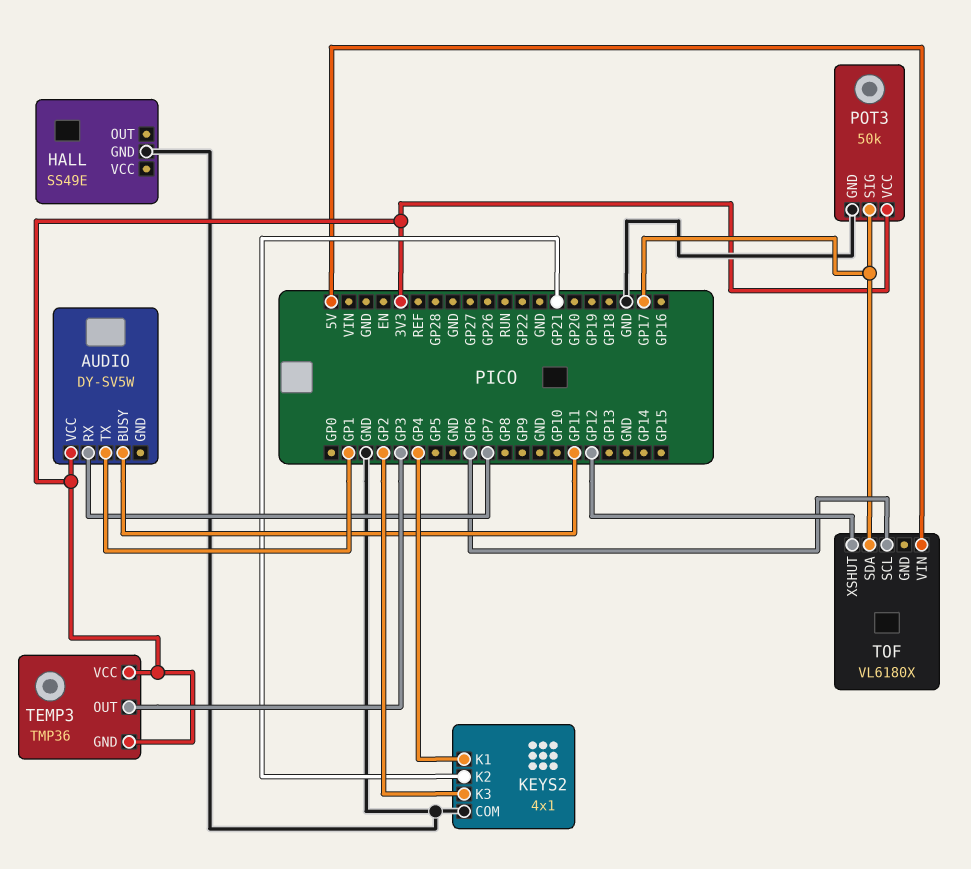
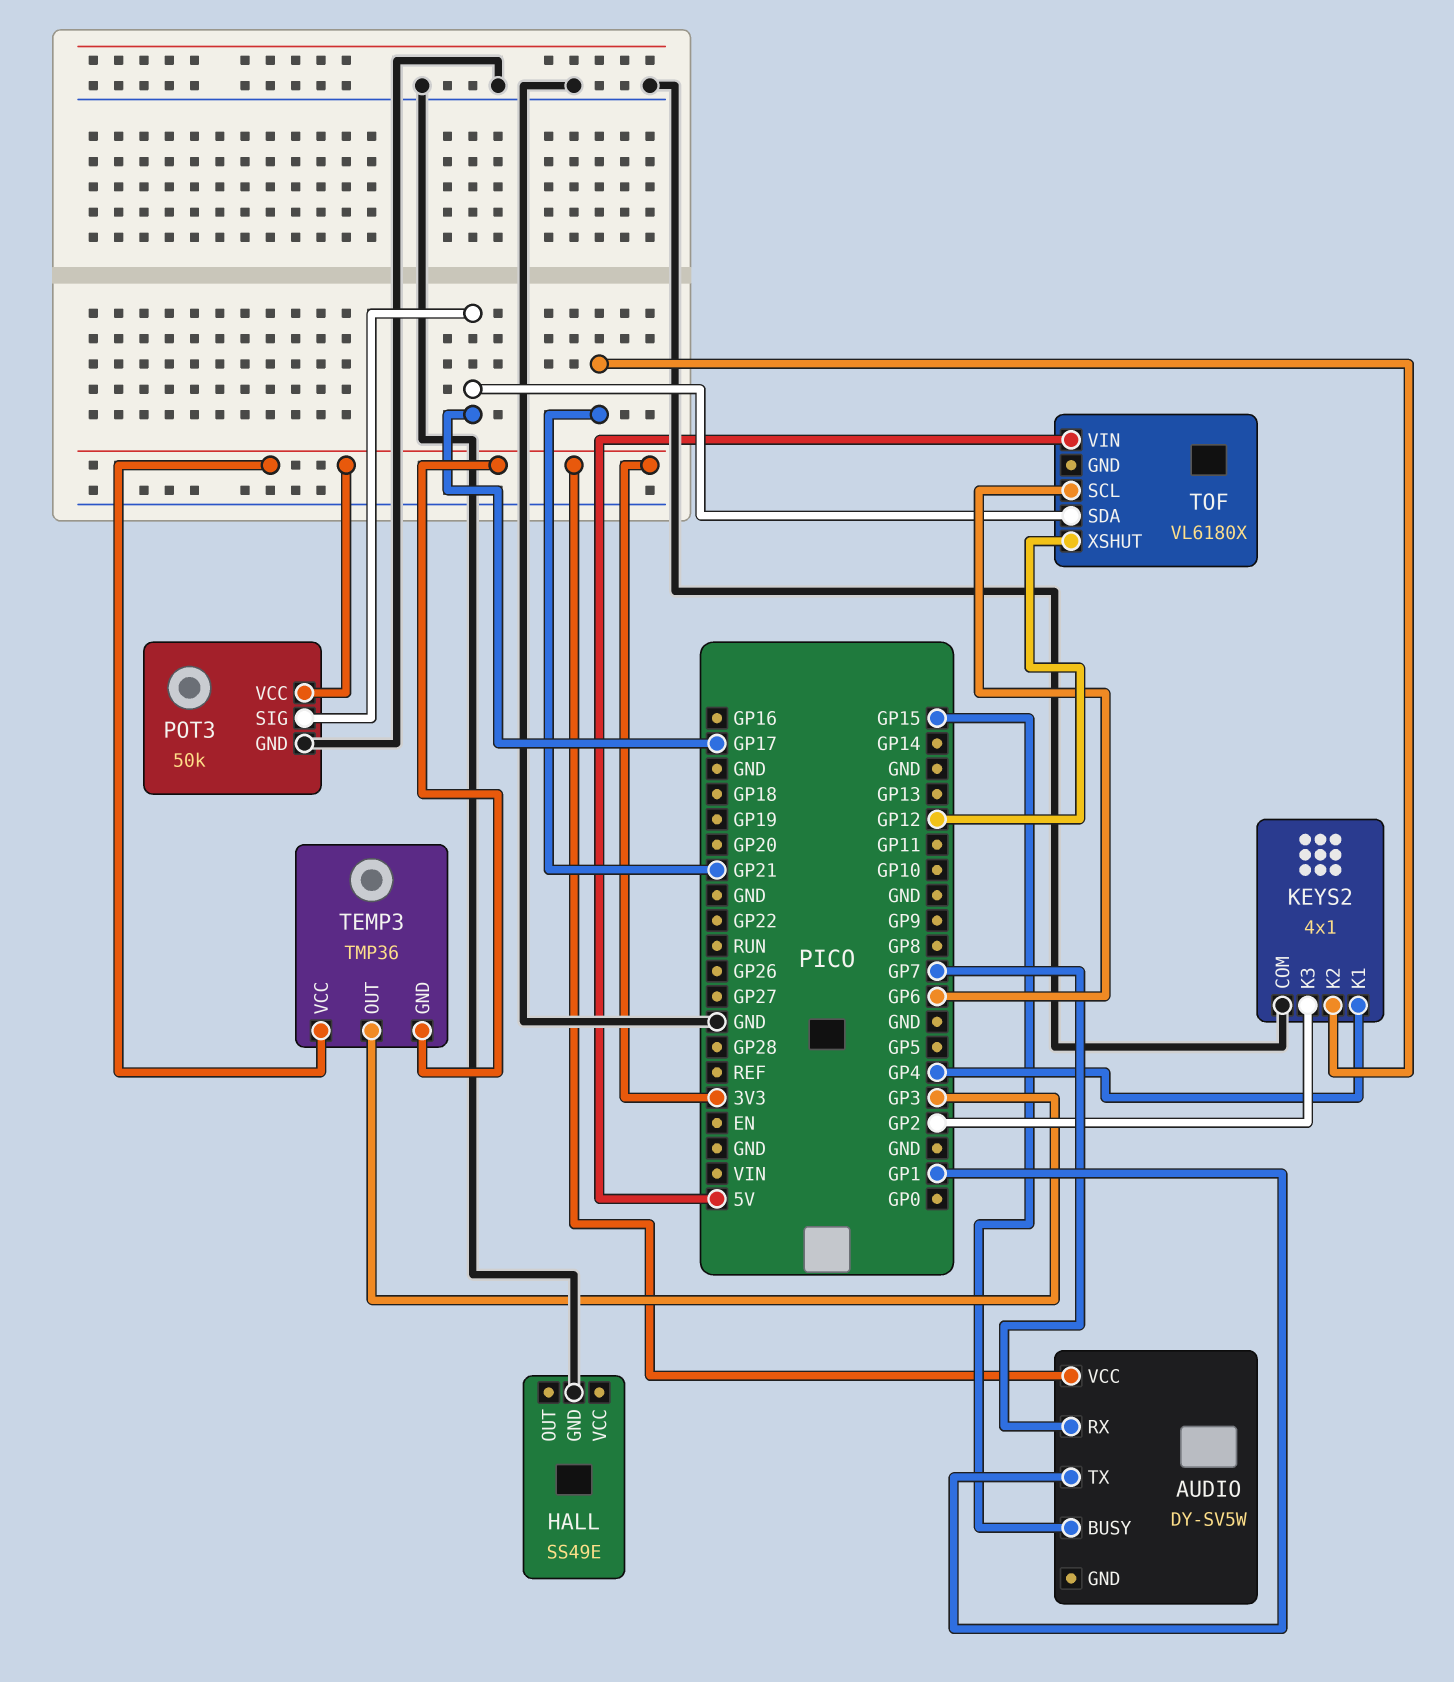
AUDIO pin BUSY: GP11 -> GP15

